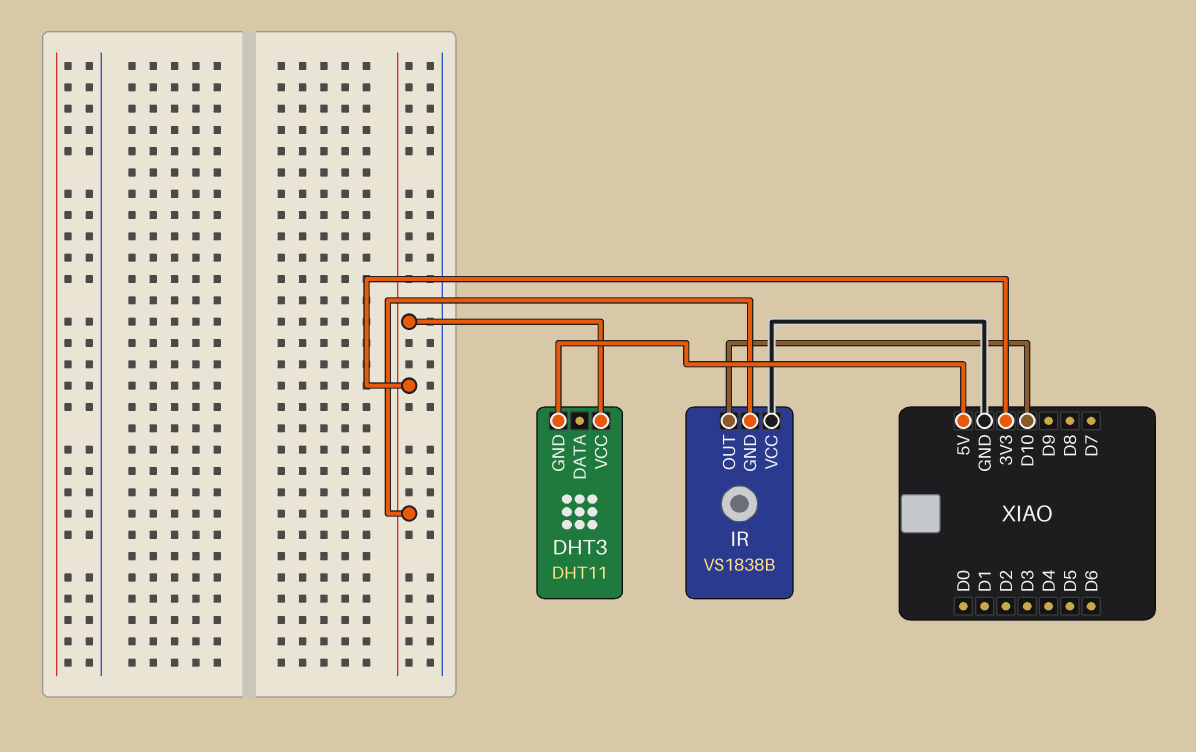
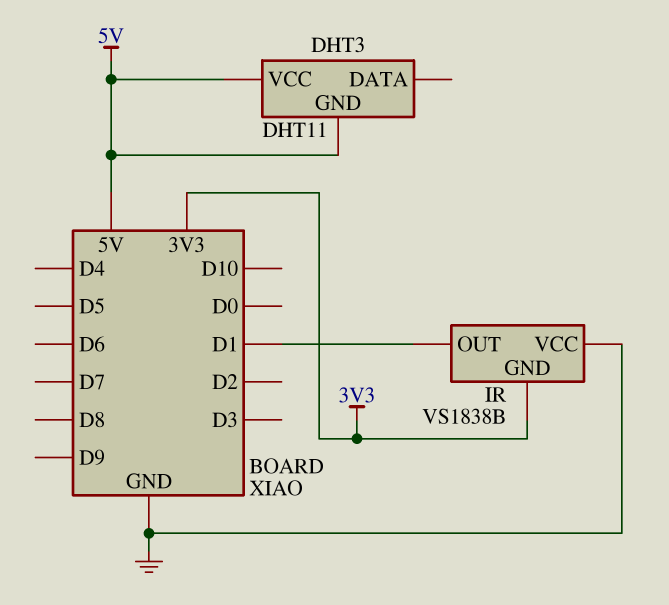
DHT3 pin VCC: 3V3 -> 5V
IR pin OUT: D10 -> D1

